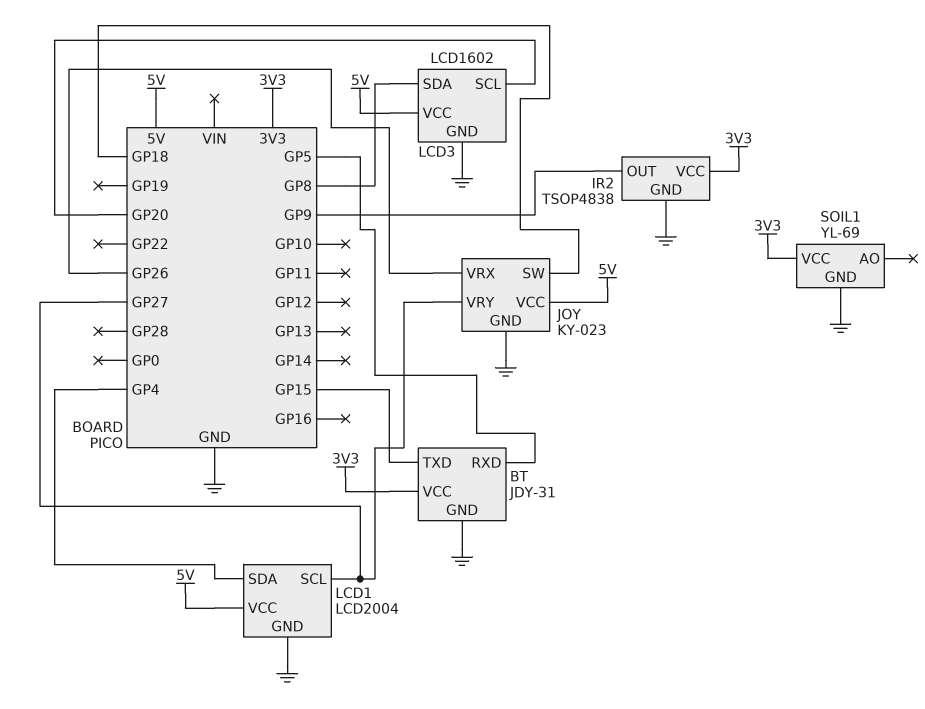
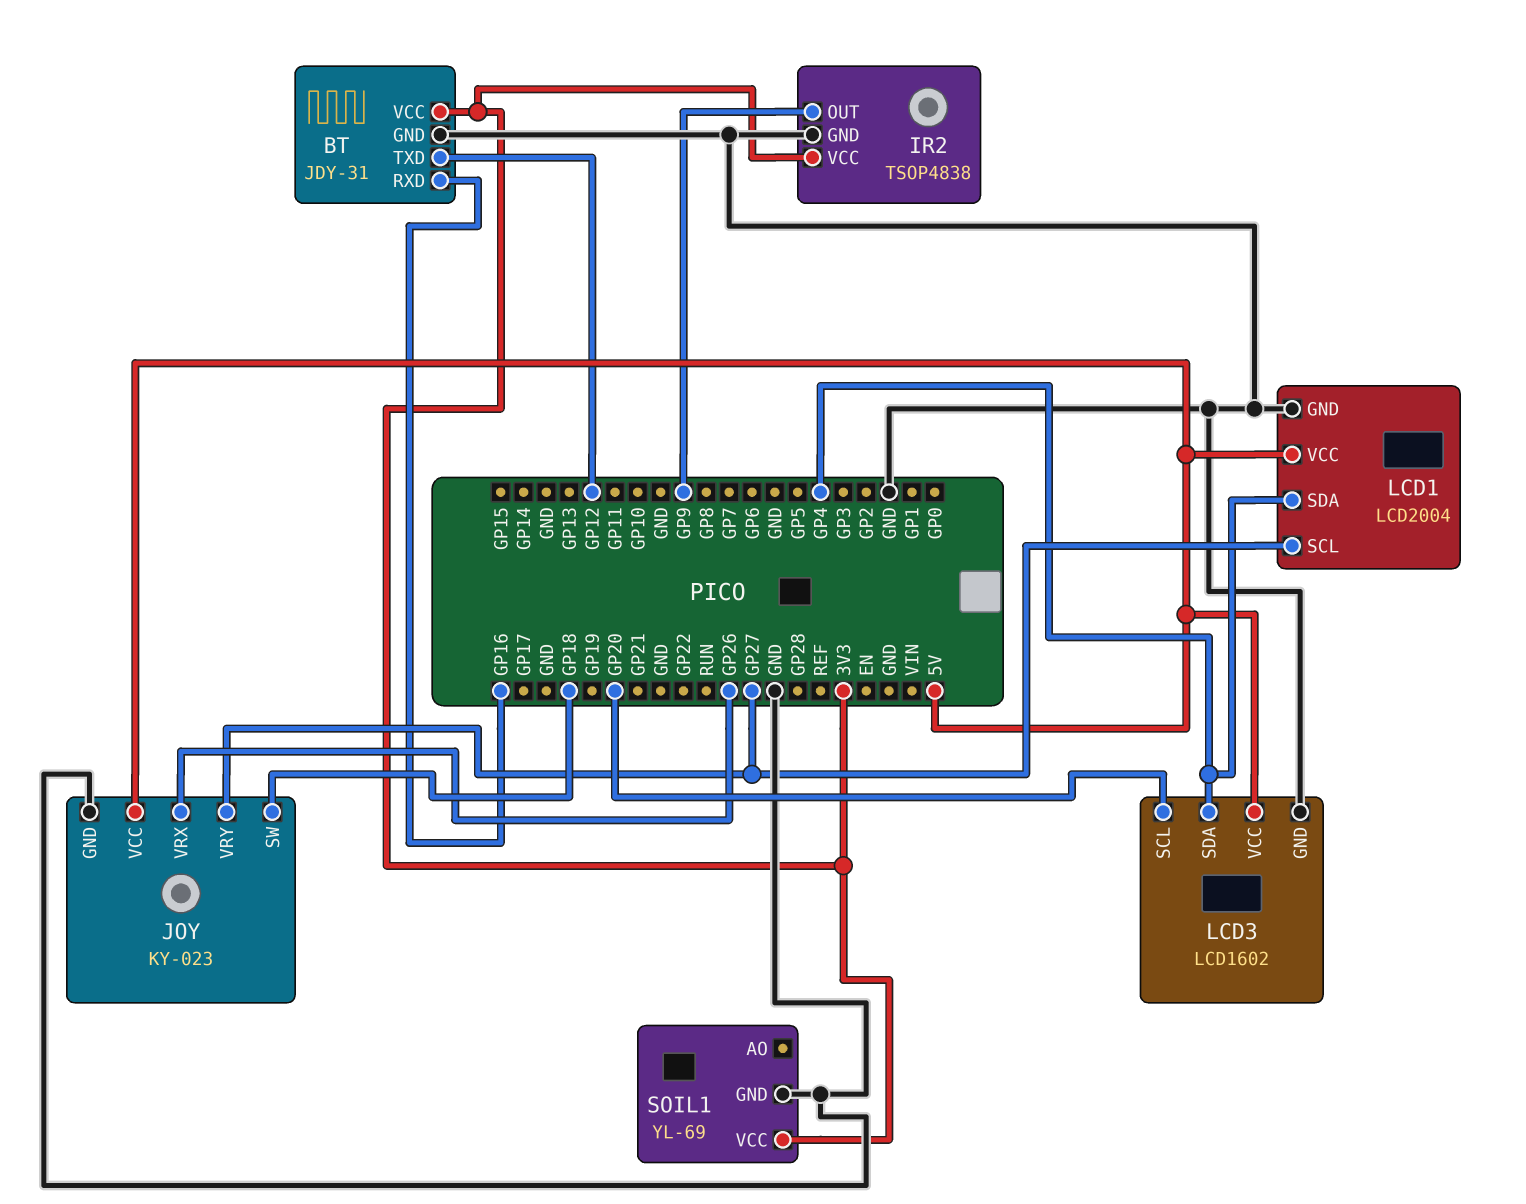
BT pin RXD: GP5 -> GP16
BT pin TXD: GP15 -> GP12
LCD3 pin SDA: GP8 -> GP4

